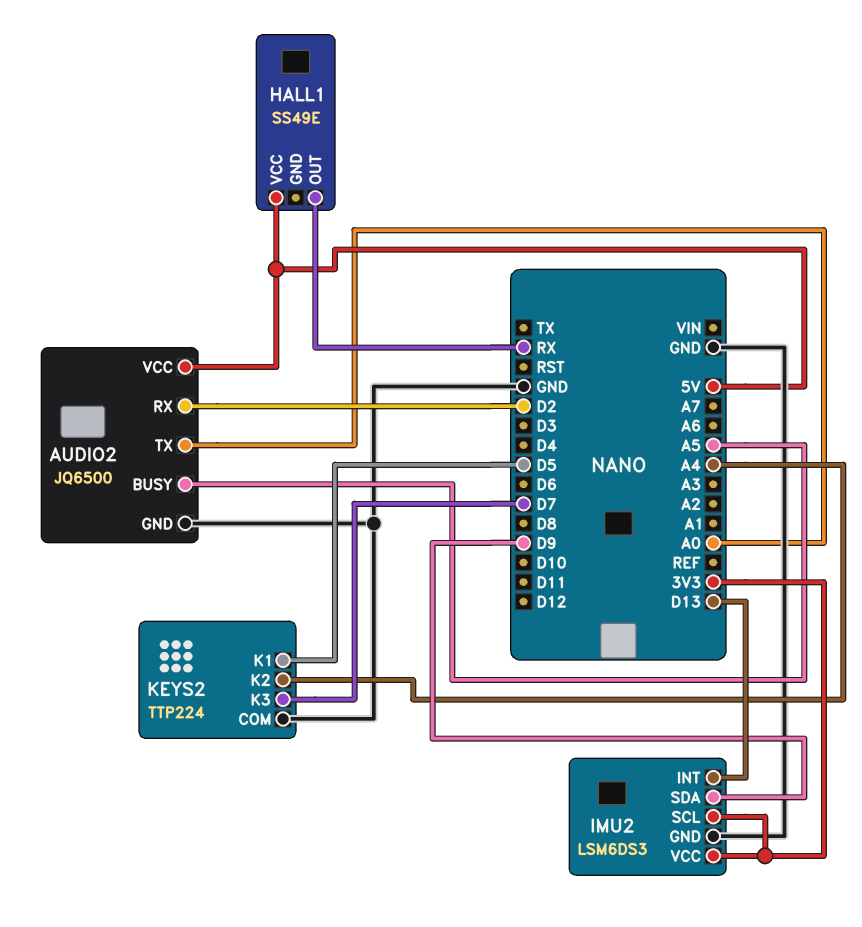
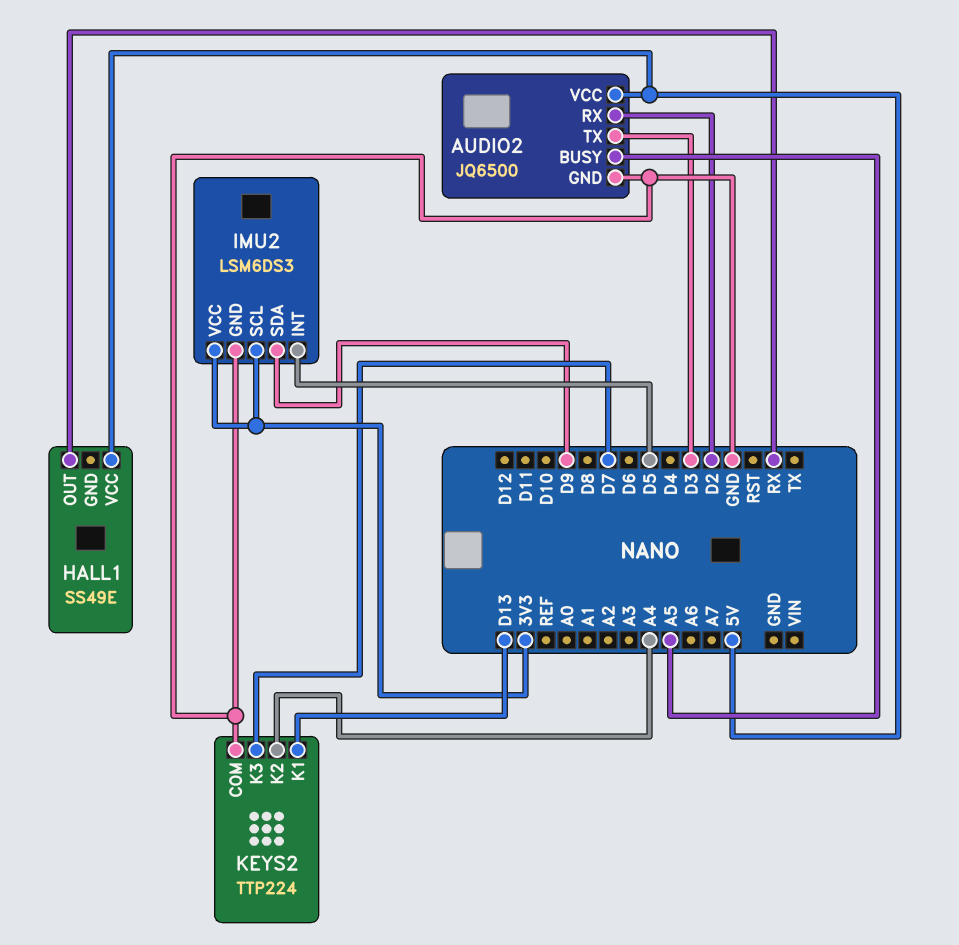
AUDIO2 pin TX: A0 -> D3
IMU2 pin INT: D13 -> D5
KEYS2 pin K1: D5 -> D13

